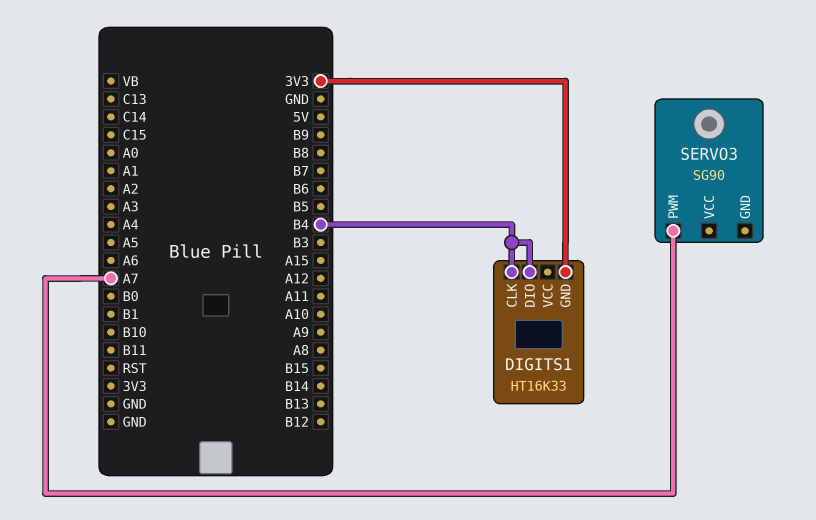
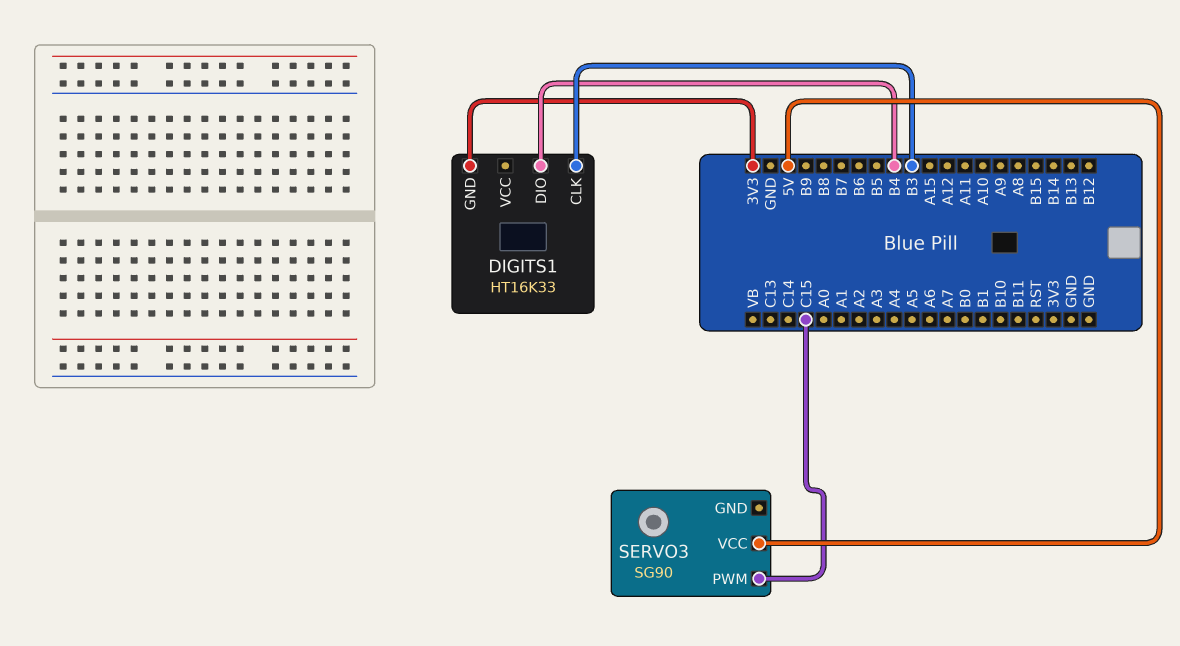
DIGITS1 pin CLK: B4 -> B3
SERVO3 pin PWM: A7 -> C15
SERVO3 pin VCC: none -> 5V

